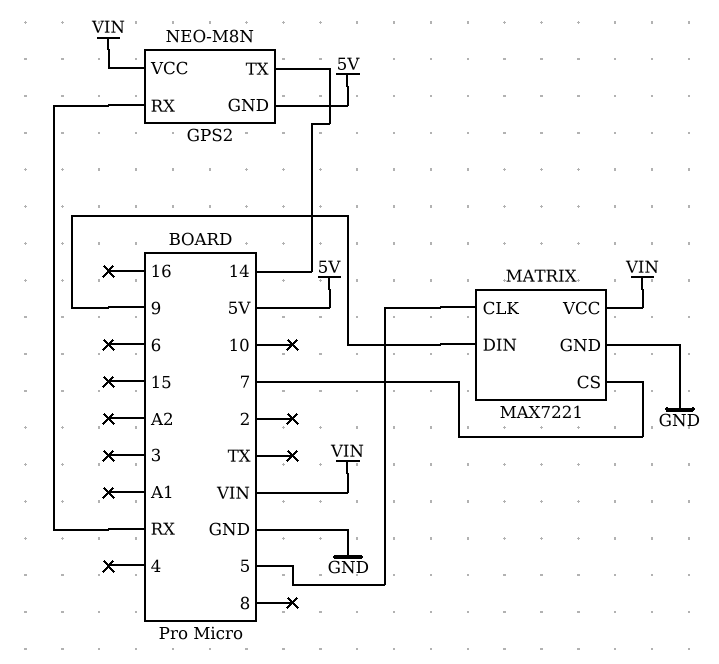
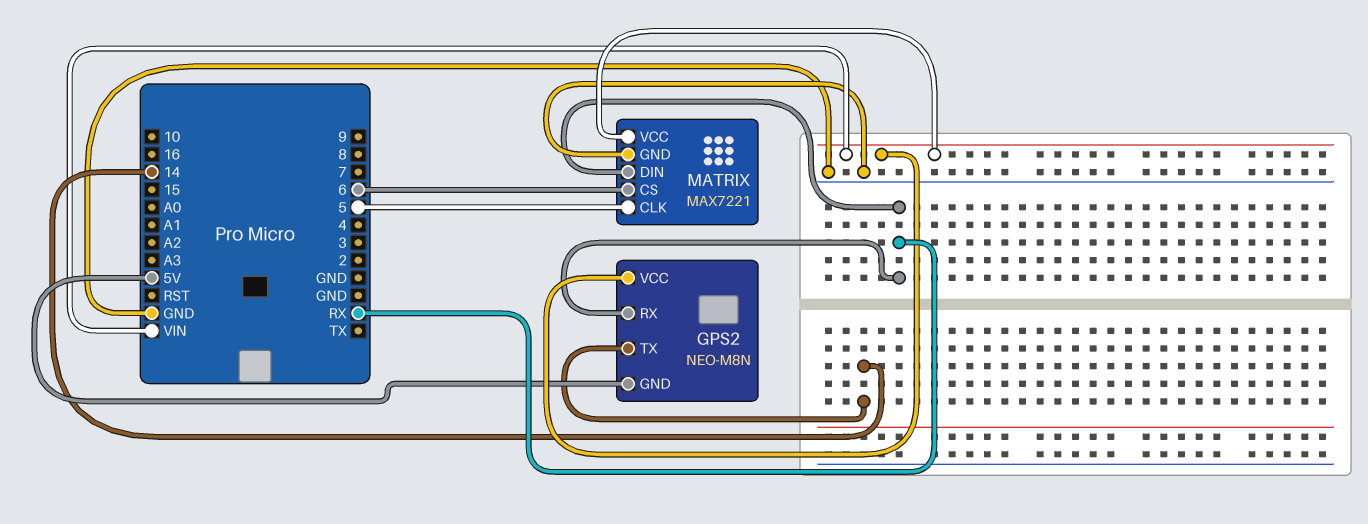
MATRIX pin CS: 7 -> 6
MATRIX pin DIN: 9 -> RX

